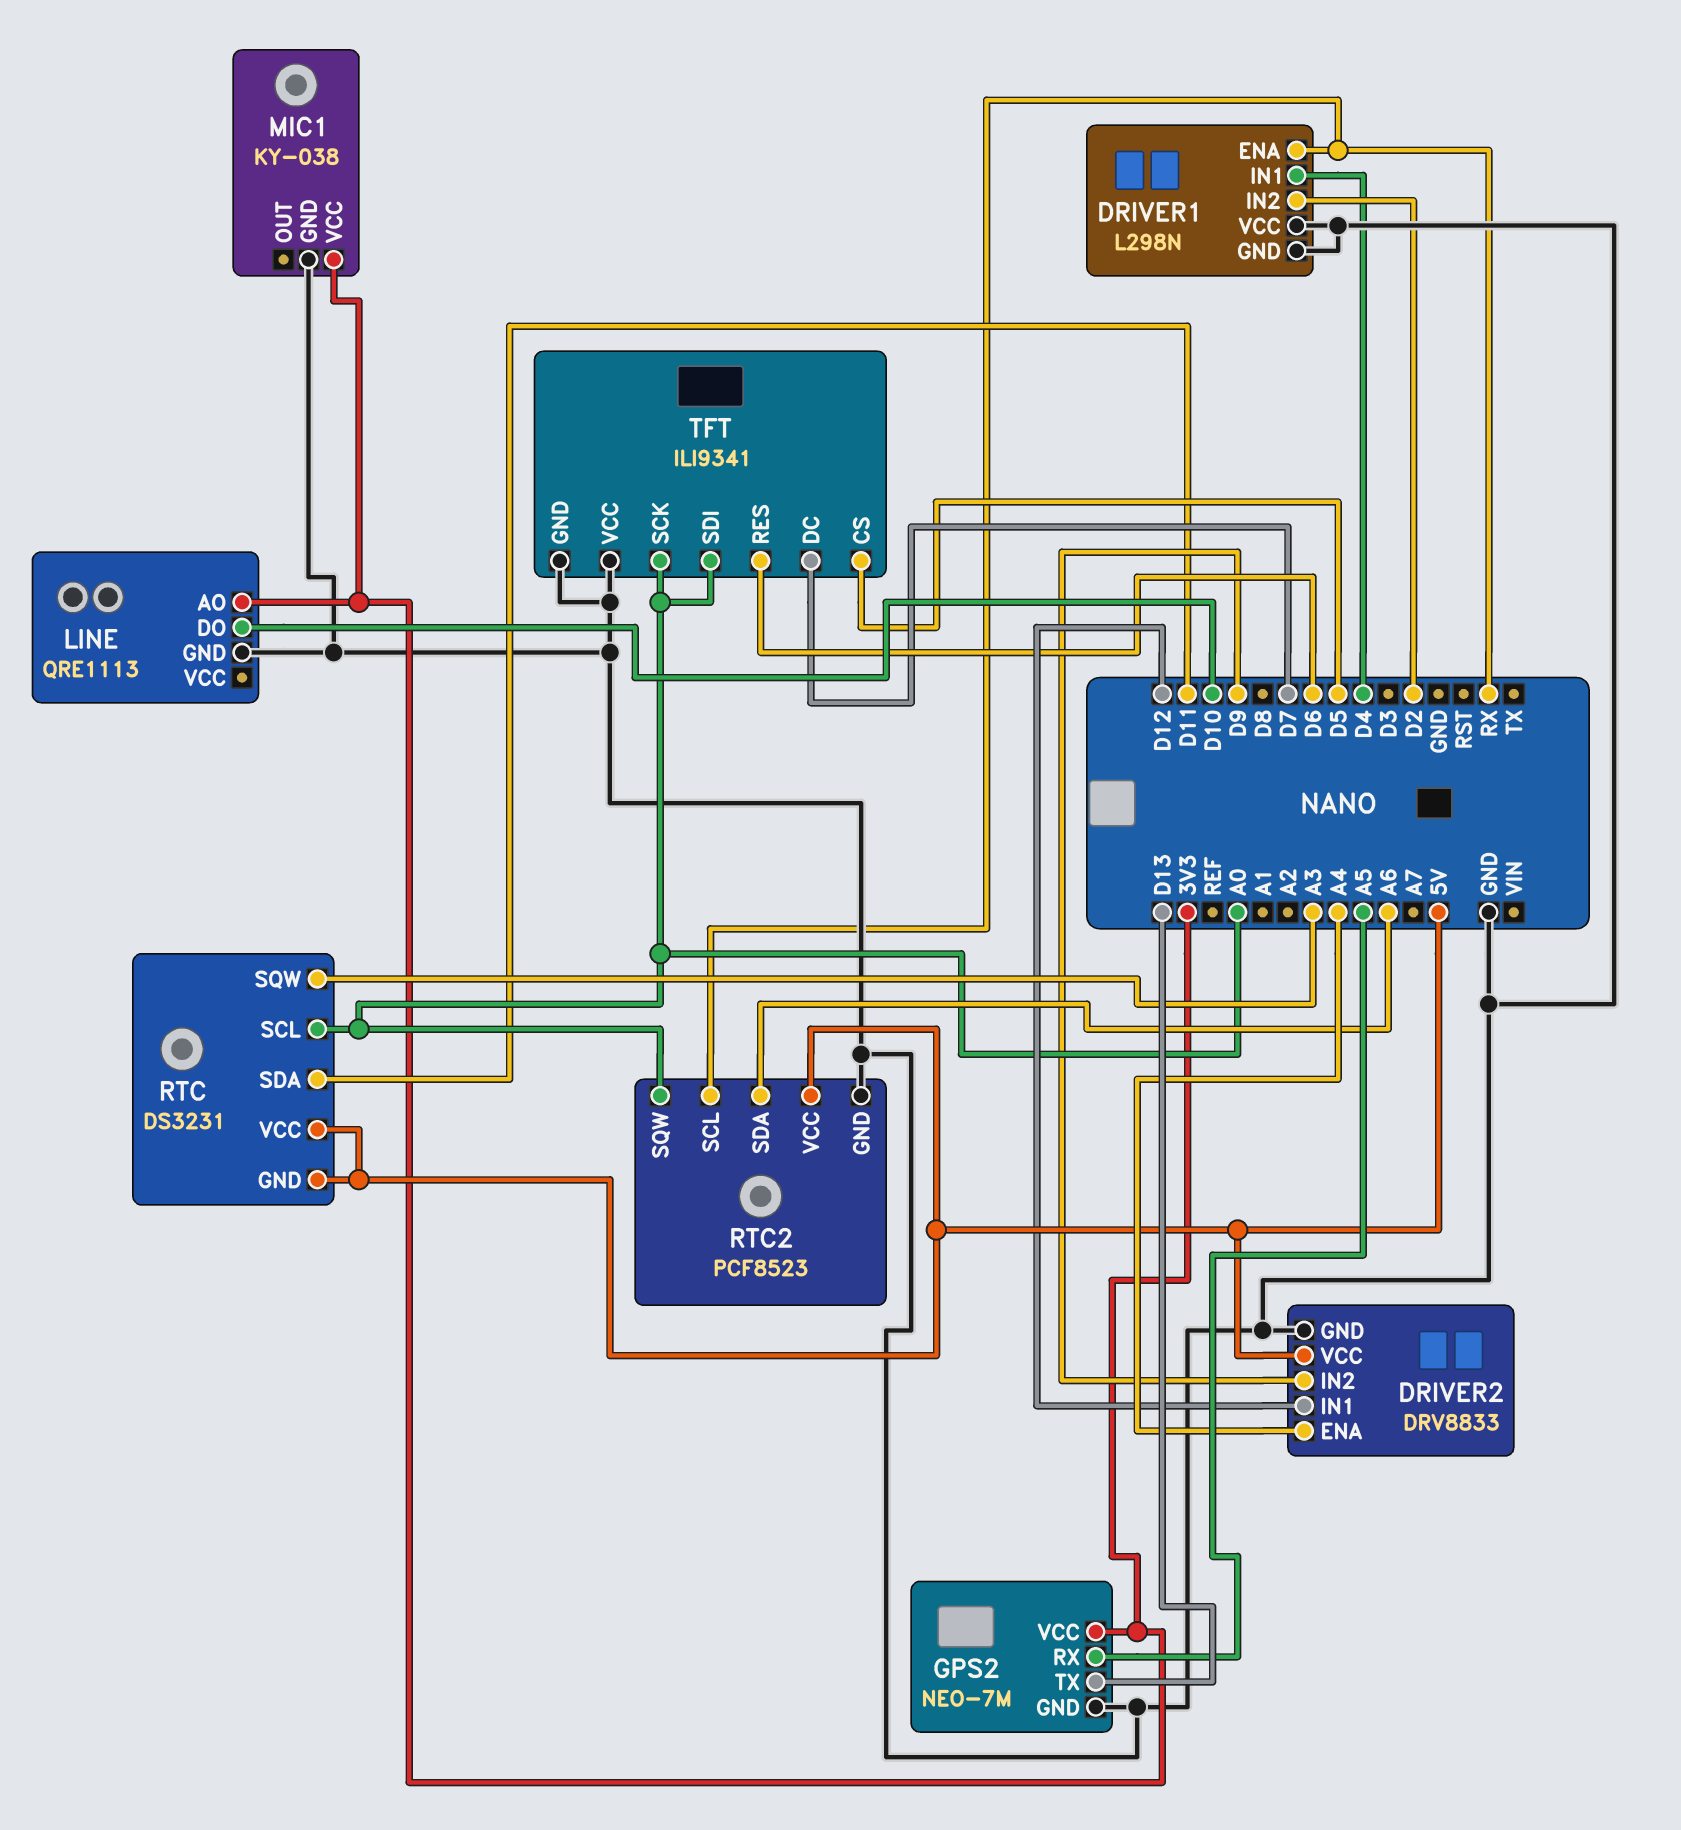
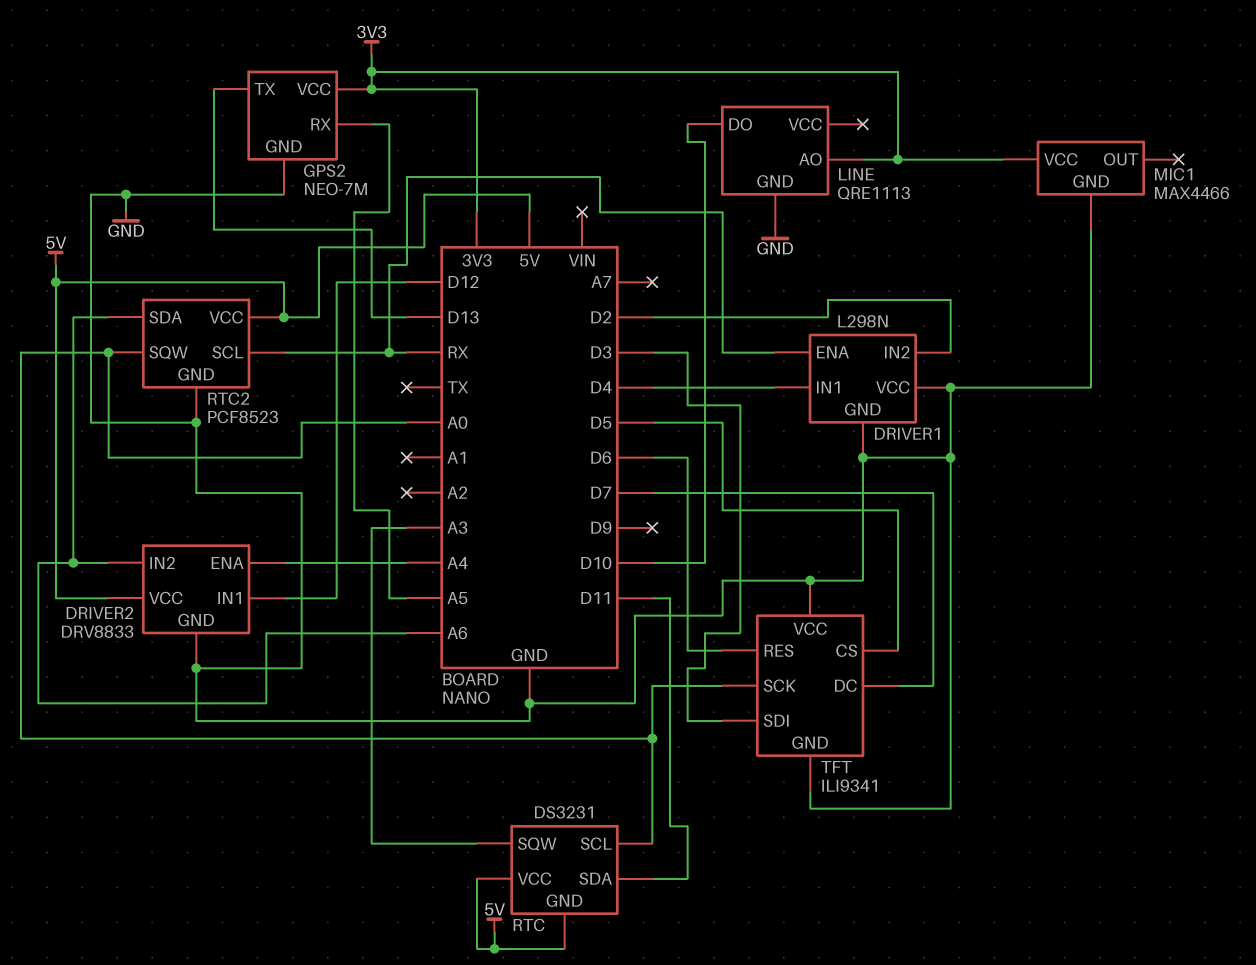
DRIVER2 pin IN2: D9 -> A6
MIC1: KY-038 -> MAX4466
TFT pin SDI: A0 -> D3

